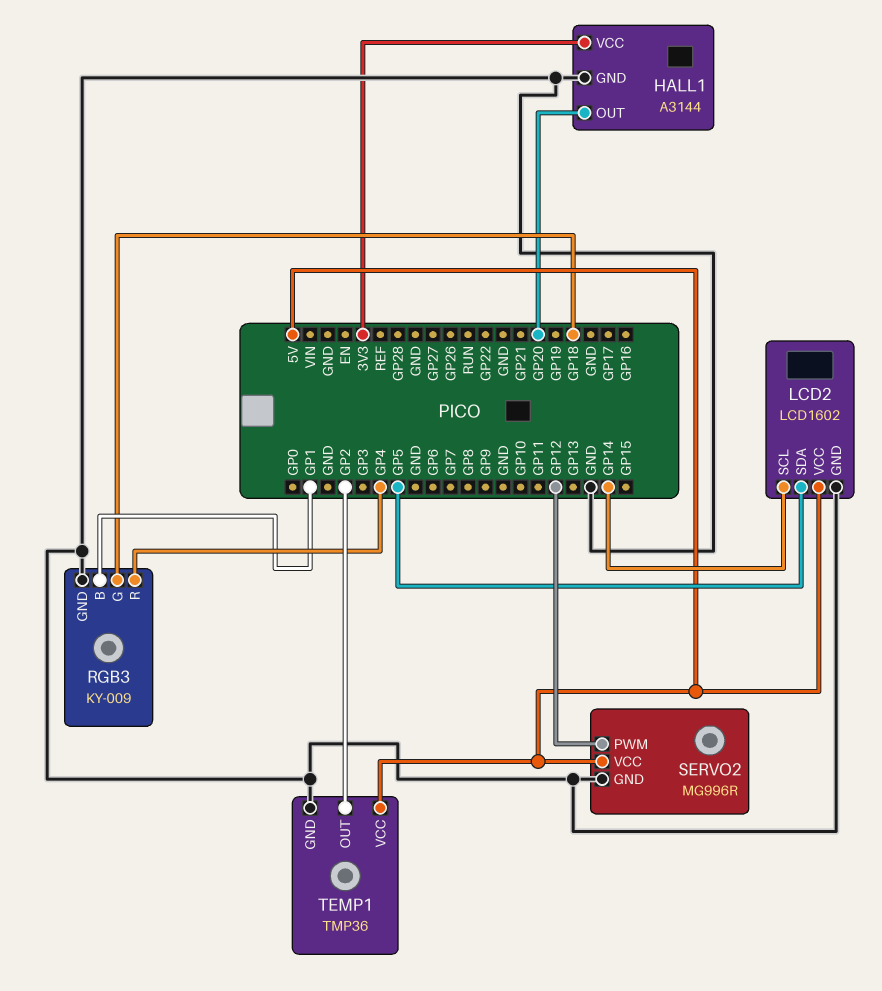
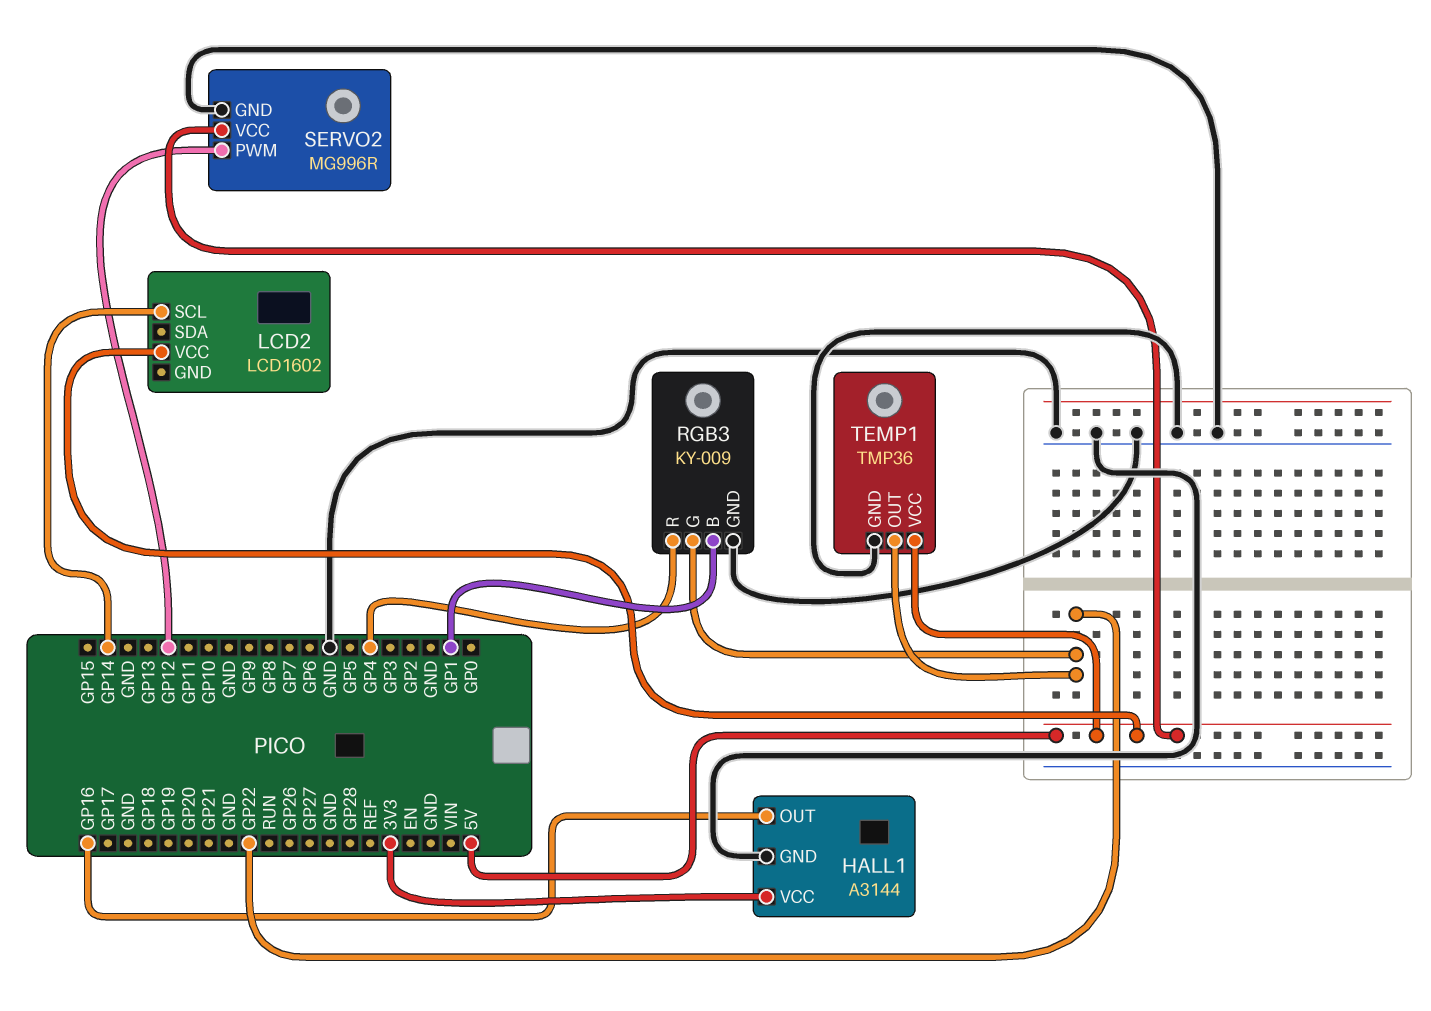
HALL1 pin OUT: GP20 -> GP16
LCD2 pin GND: GND -> none
LCD2 pin SDA: GP5 -> none
RGB3 pin G: GP18 -> GP22
TEMP1 pin OUT: GP2 -> GP22

